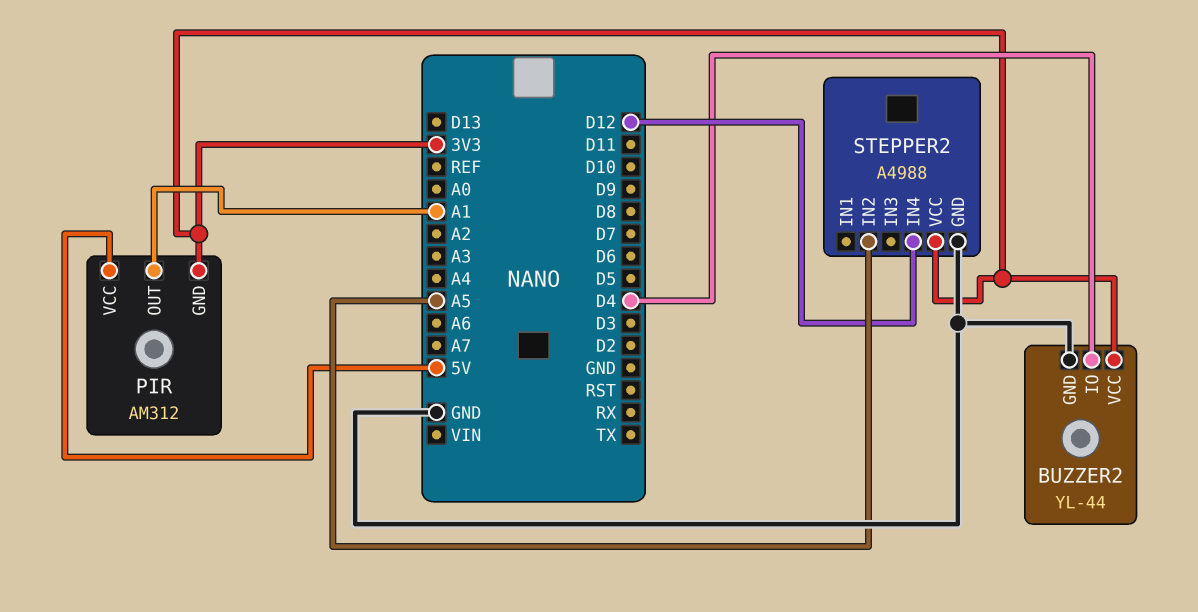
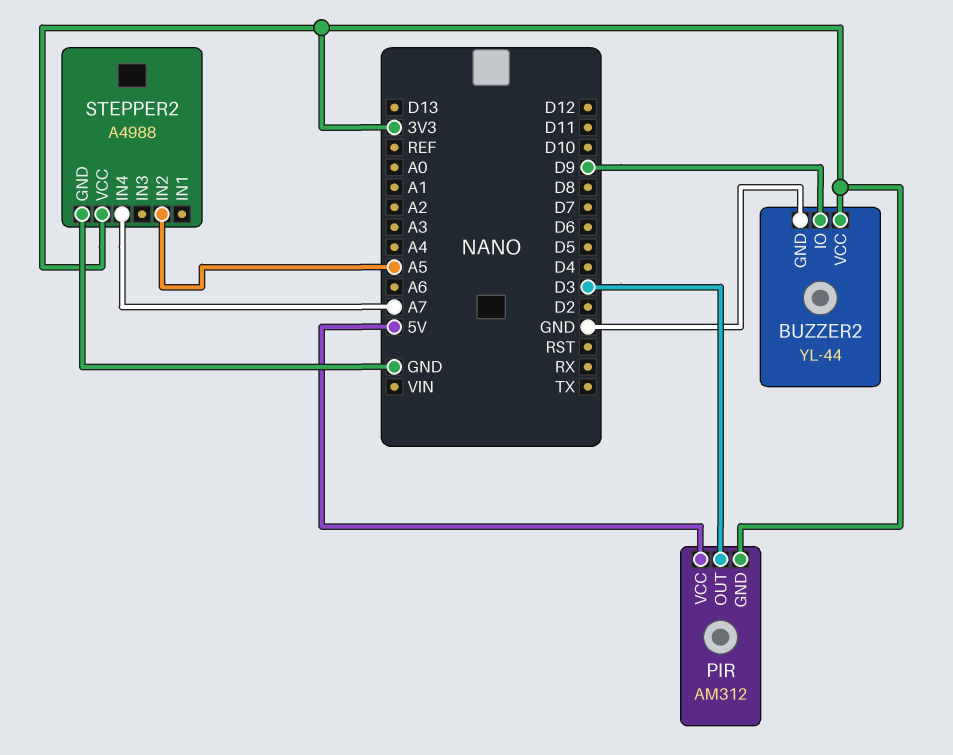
BUZZER2 pin IO: D4 -> D9
PIR pin OUT: A1 -> D3
STEPPER2 pin IN4: D12 -> A7

